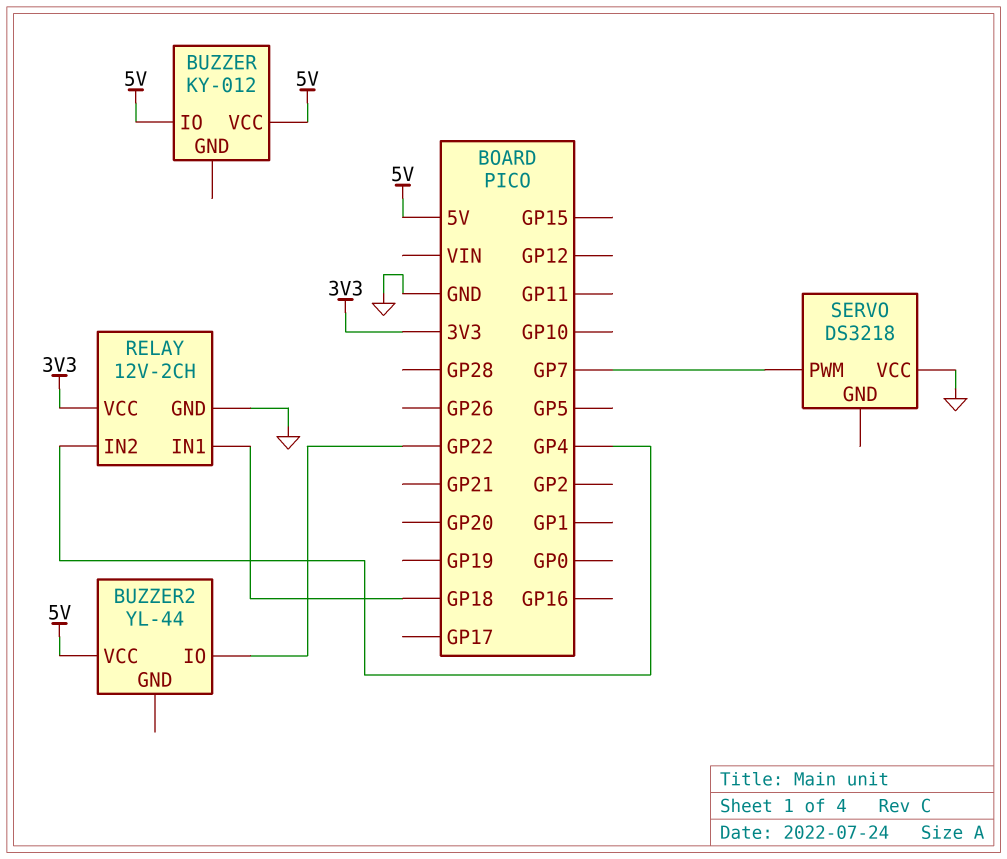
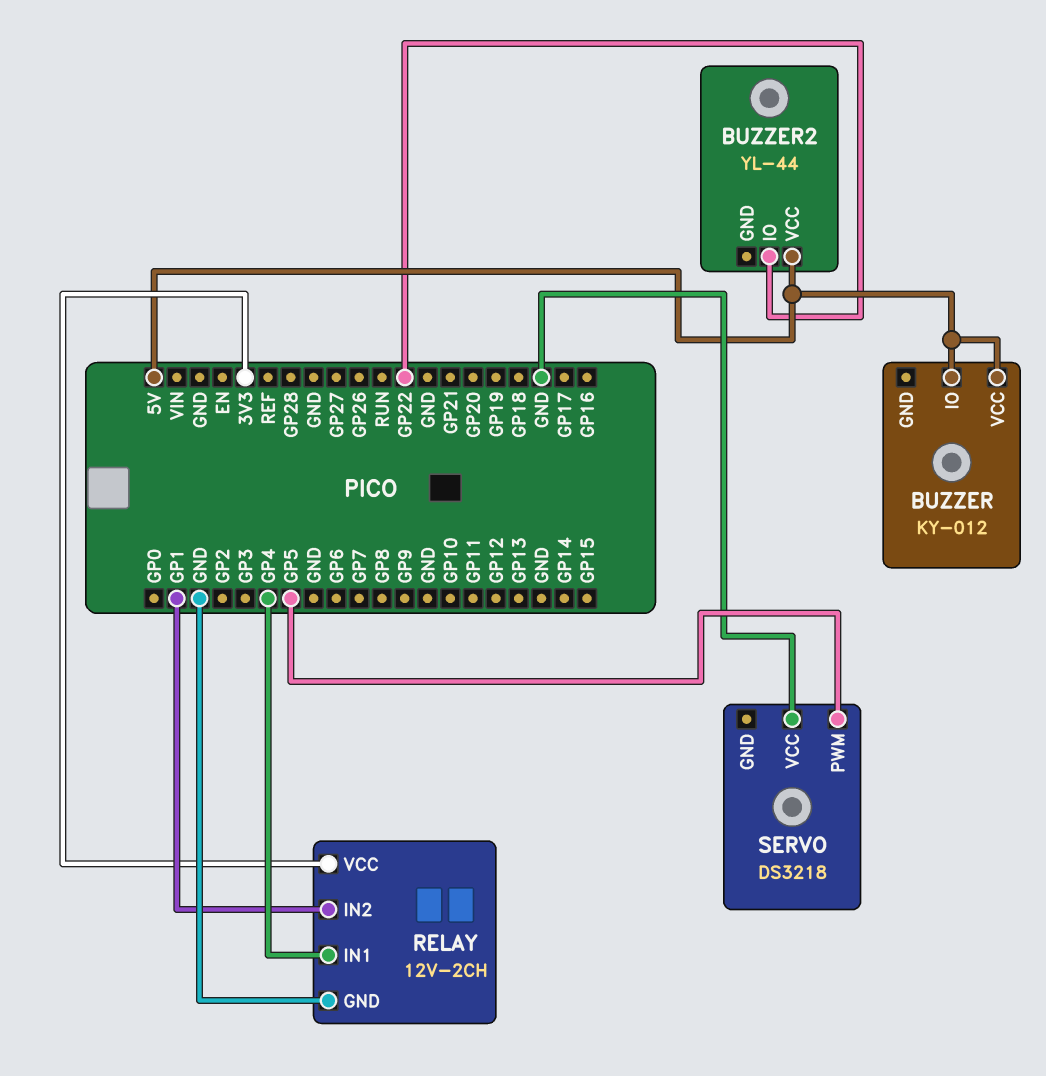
RELAY pin IN1: GP18 -> GP4
RELAY pin IN2: GP4 -> GP1
SERVO pin PWM: GP7 -> GP5

